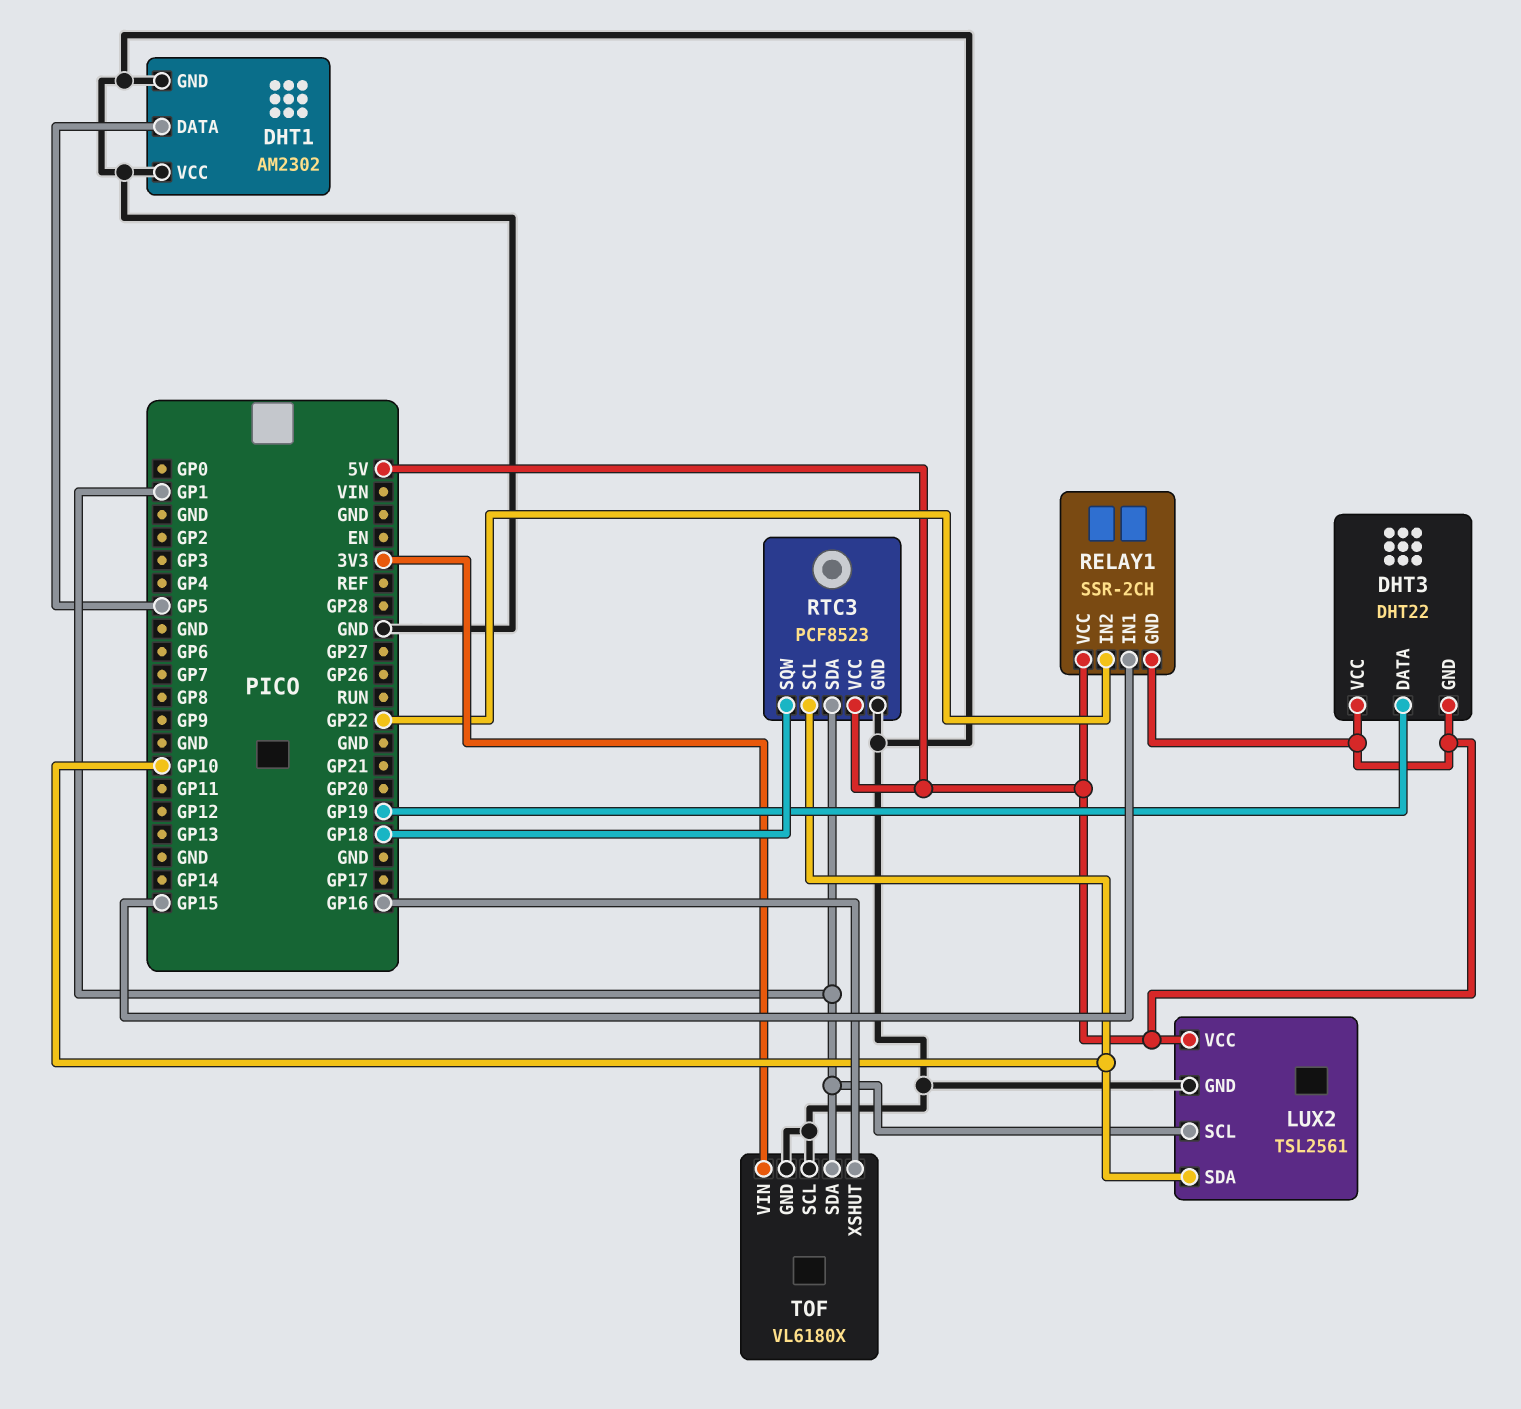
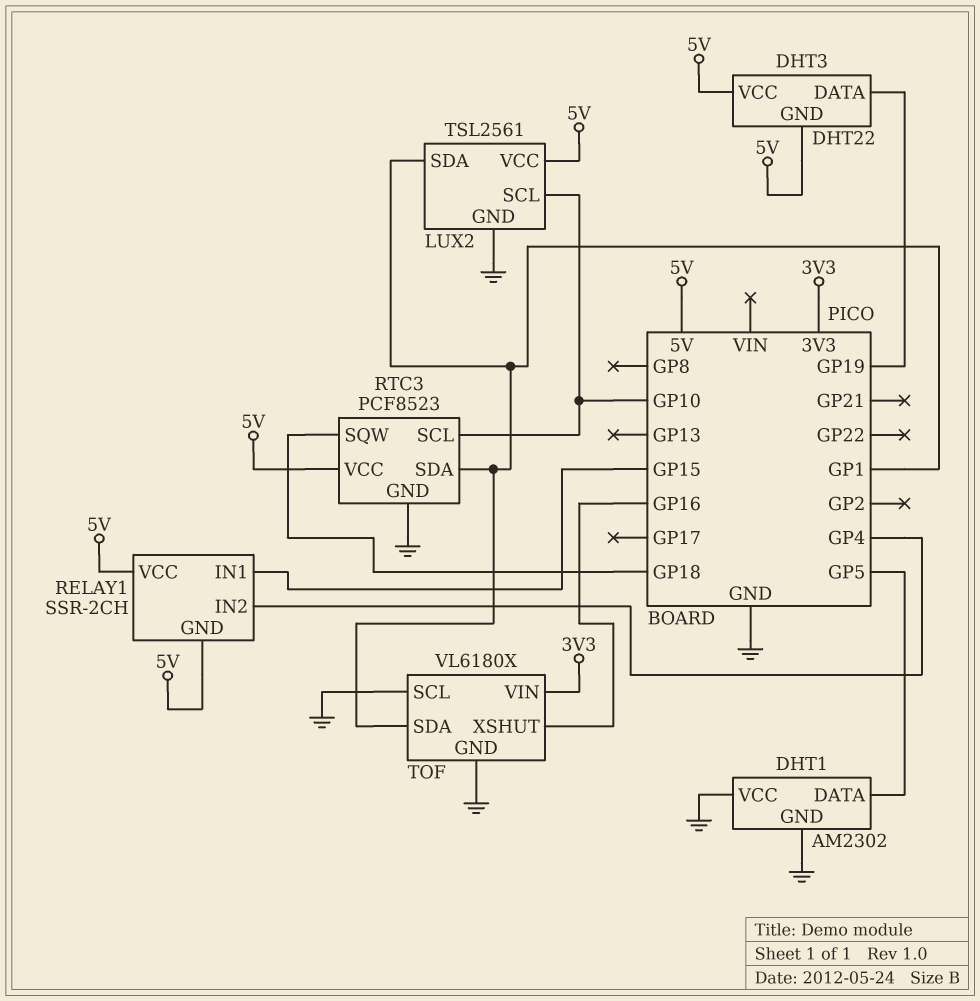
LUX2 pin SCL: GP1 -> GP10
LUX2 pin SDA: GP10 -> GP1
RELAY1 pin IN2: GP22 -> GP4

